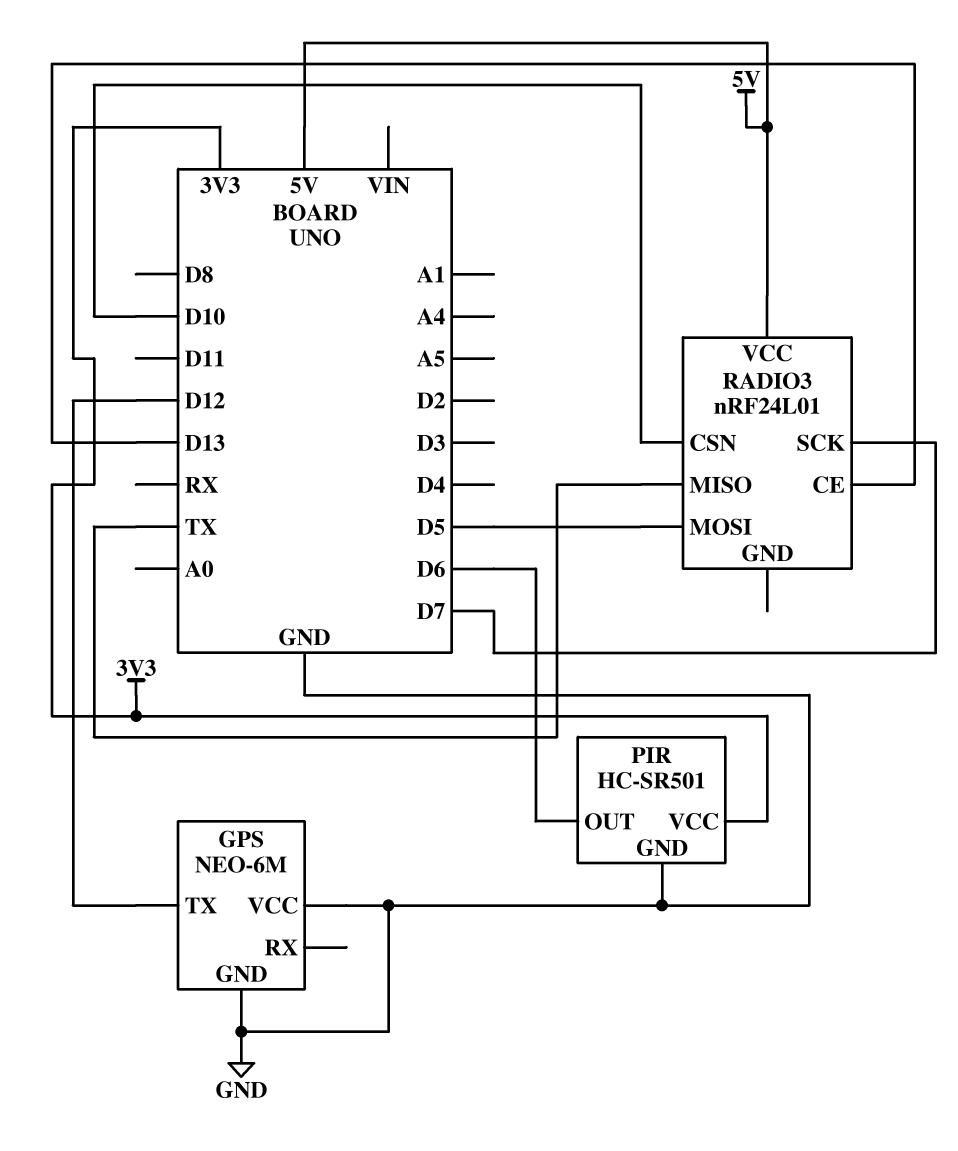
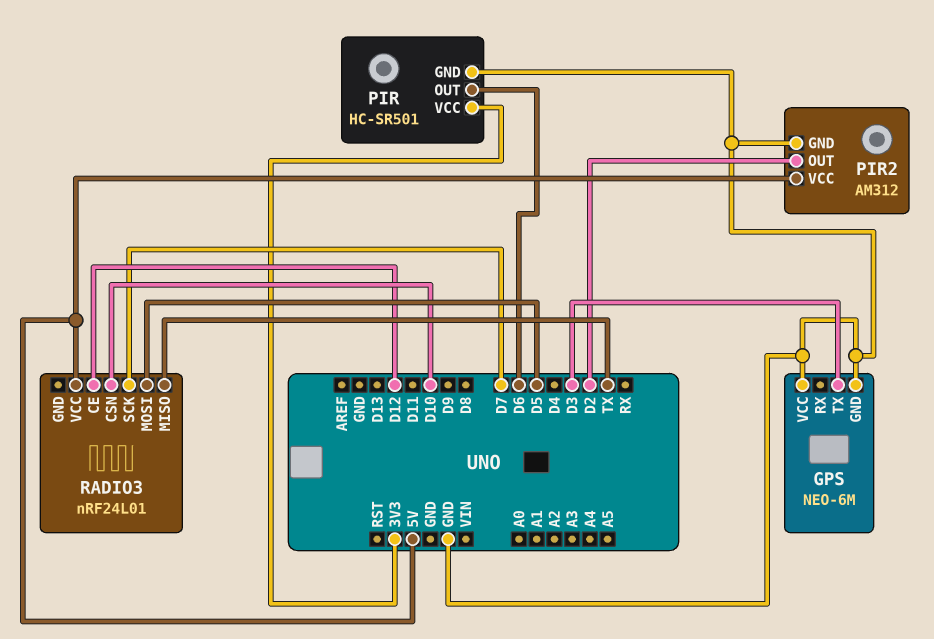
GPS pin TX: D12 -> D3
PIR2: none -> AM312
PIR2 pin GND: none -> GND
PIR2 pin OUT: none -> D2
PIR2 pin VCC: none -> 5V
RADIO3 pin CE: D13 -> D12

